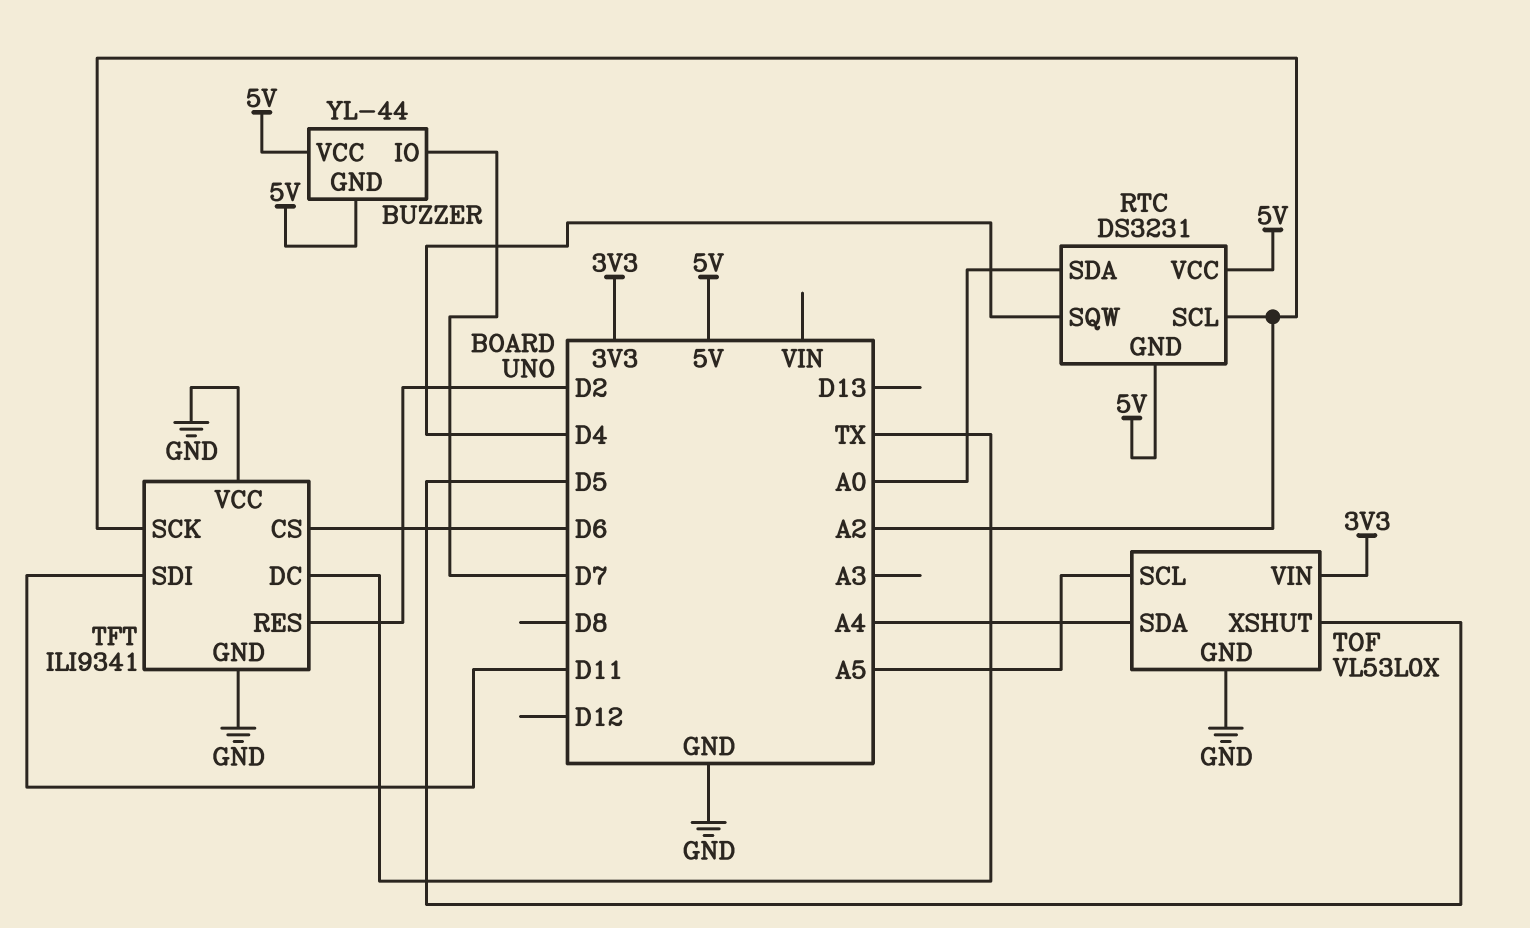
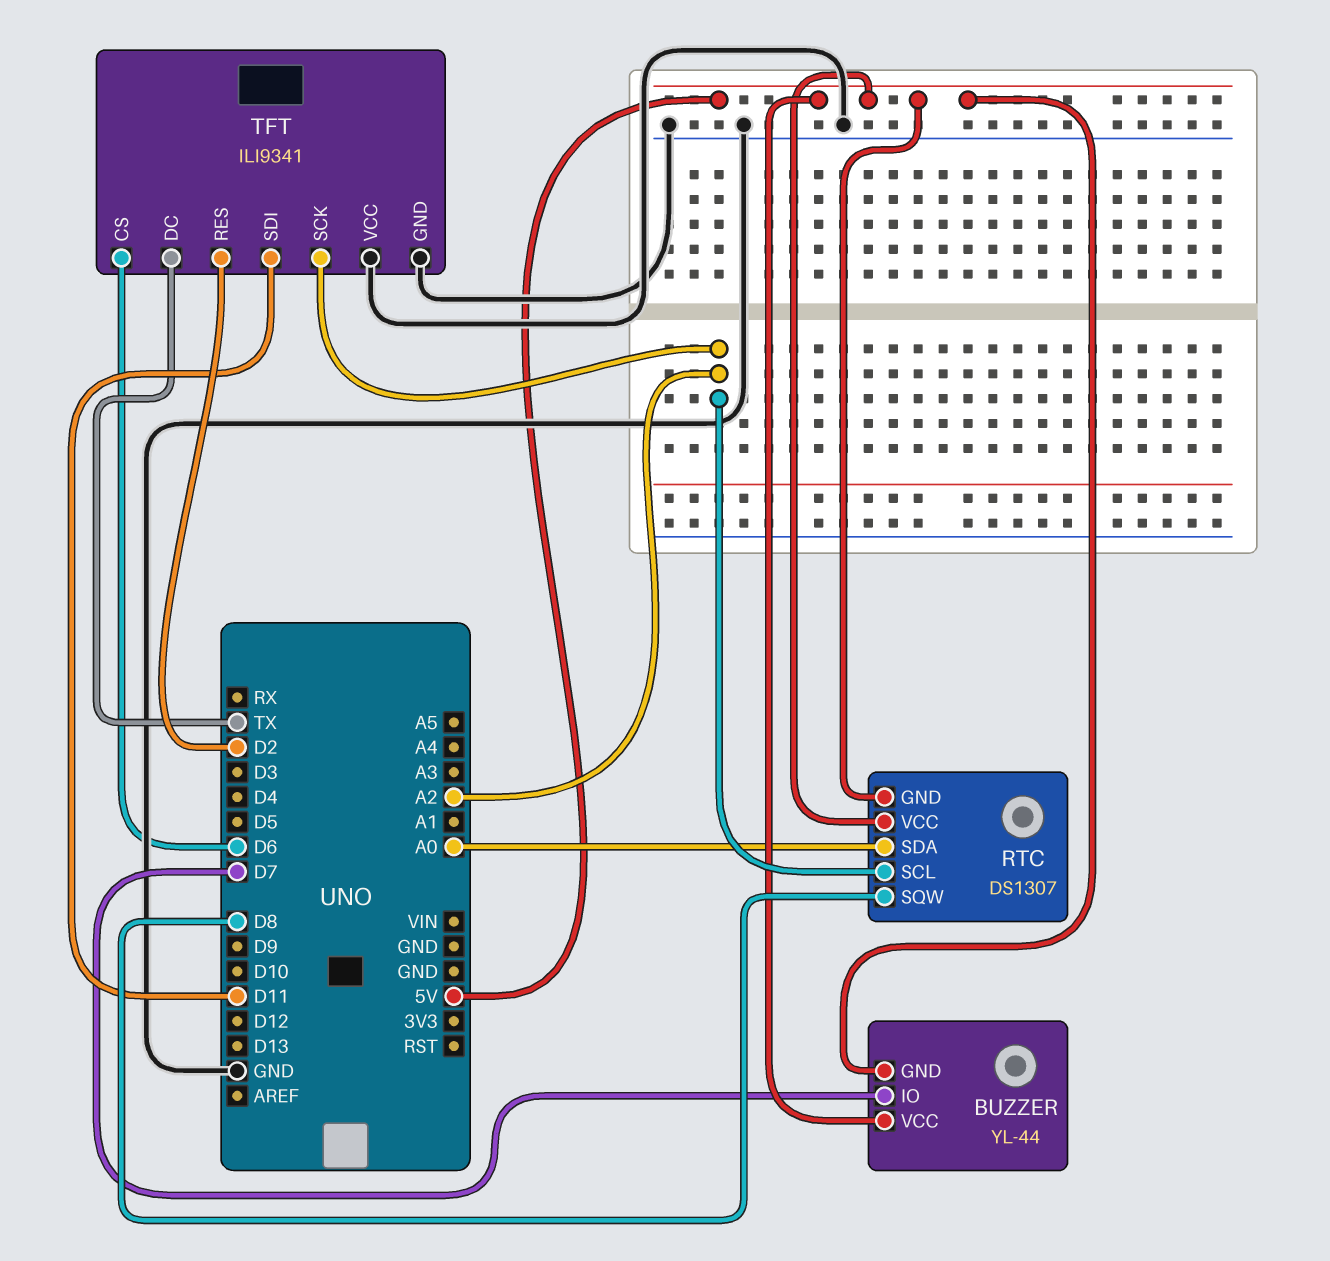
RTC: DS3231 -> DS1307
RTC pin SQW: D4 -> D8
TOF: VL53L0X -> none
TOF pin GND: GND -> none
TOF pin SCL: A5 -> none
TOF pin SDA: A4 -> none
TOF pin VIN: 3V3 -> none
TOF pin XSHUT: D5 -> none

